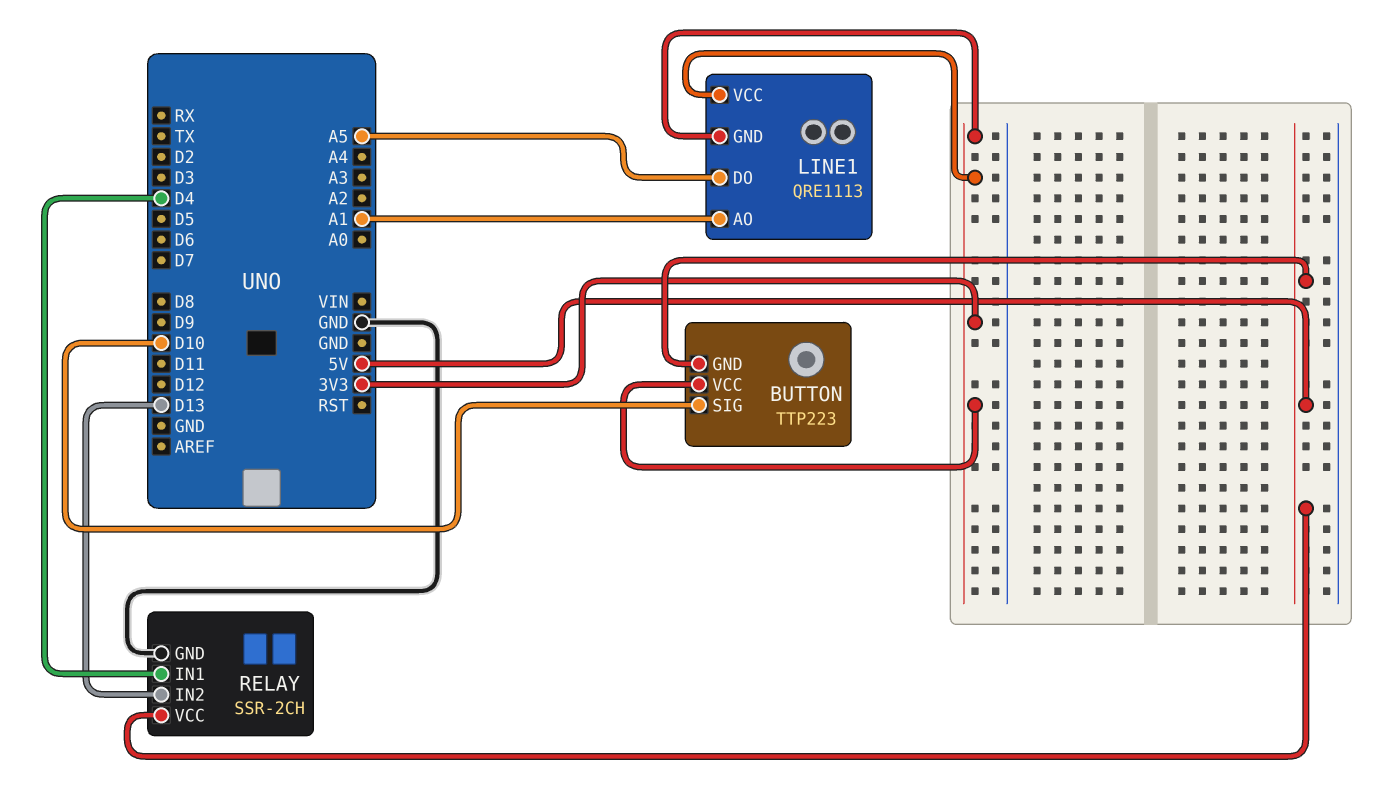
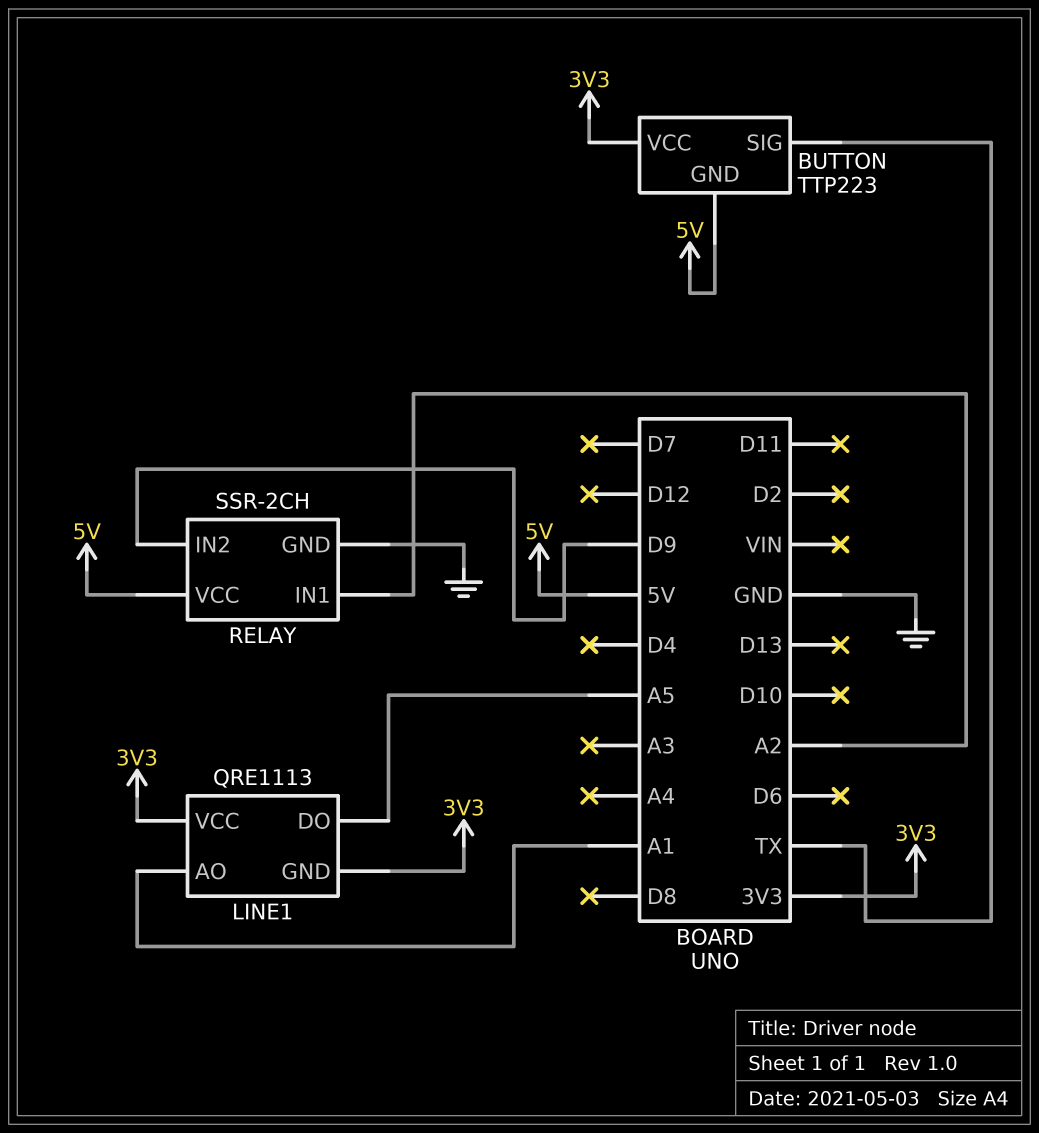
BUTTON pin SIG: D10 -> TX
RELAY pin IN1: D4 -> A2
RELAY pin IN2: D13 -> D9

